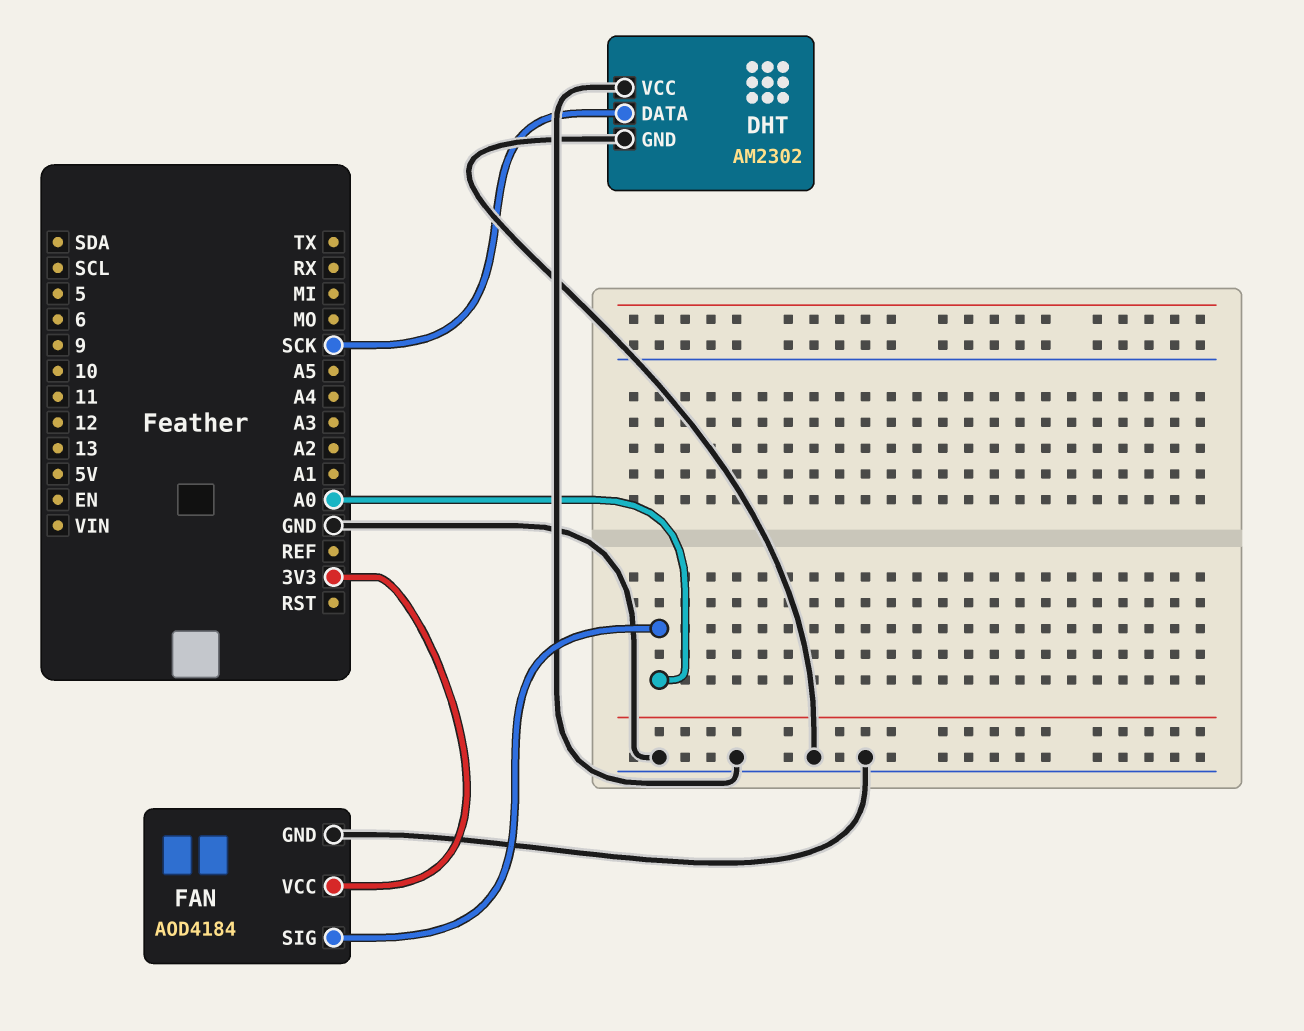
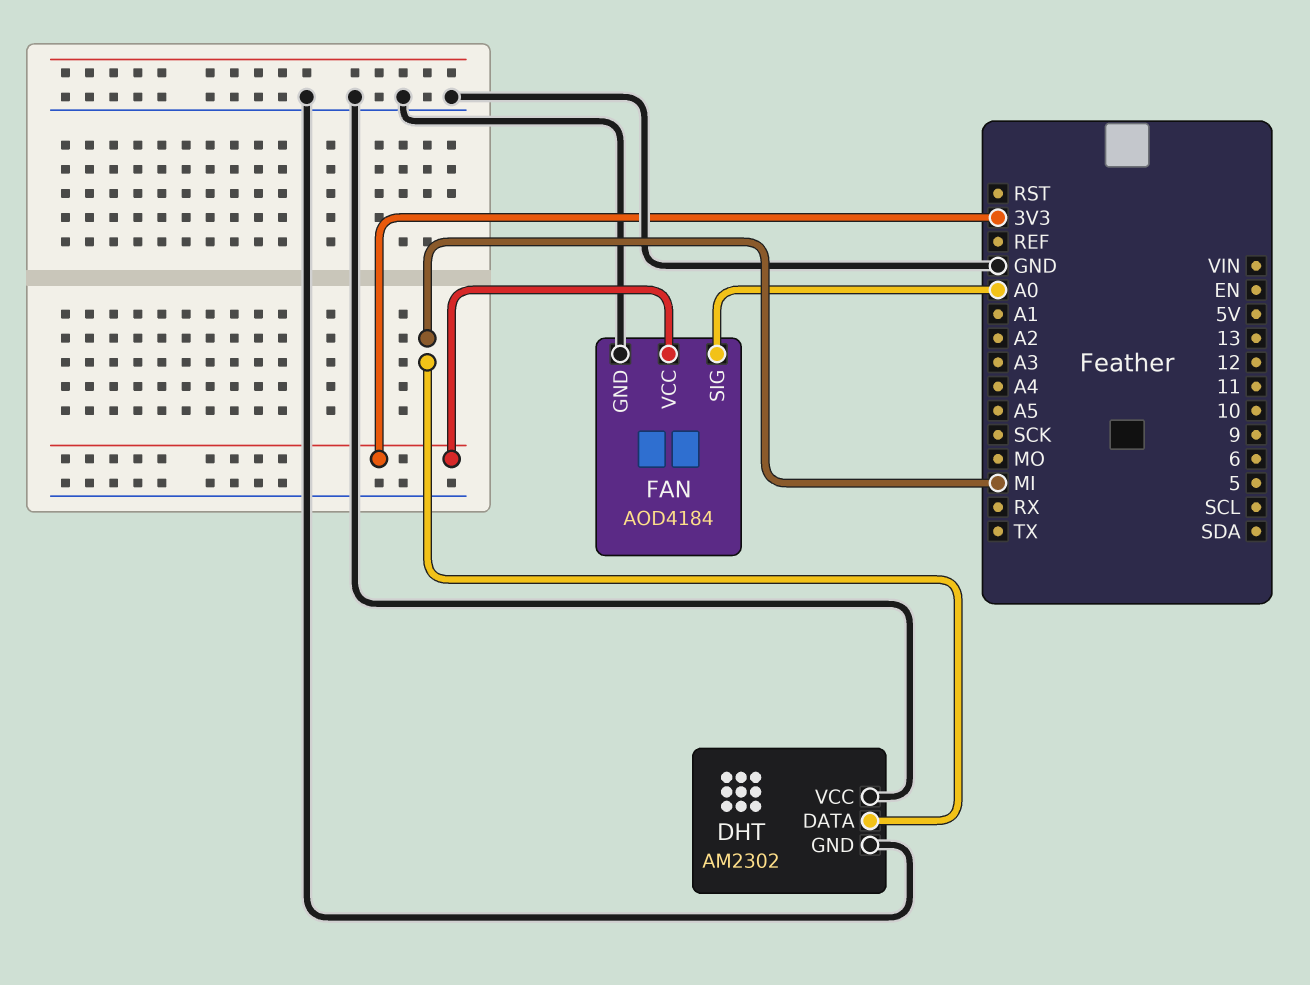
DHT pin DATA: SCK -> MI

